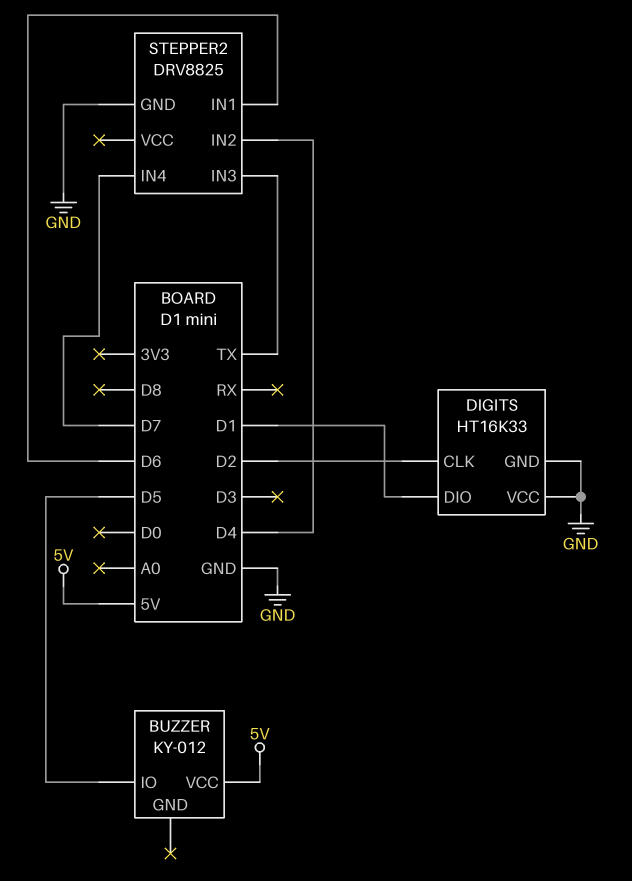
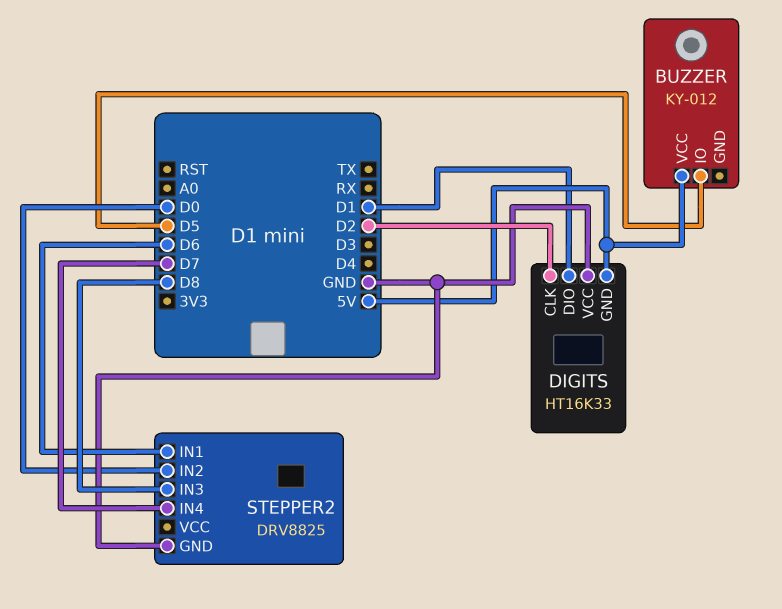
DIGITS pin GND: GND -> 5V
STEPPER2 pin IN2: D4 -> D0
STEPPER2 pin IN3: TX -> D8

